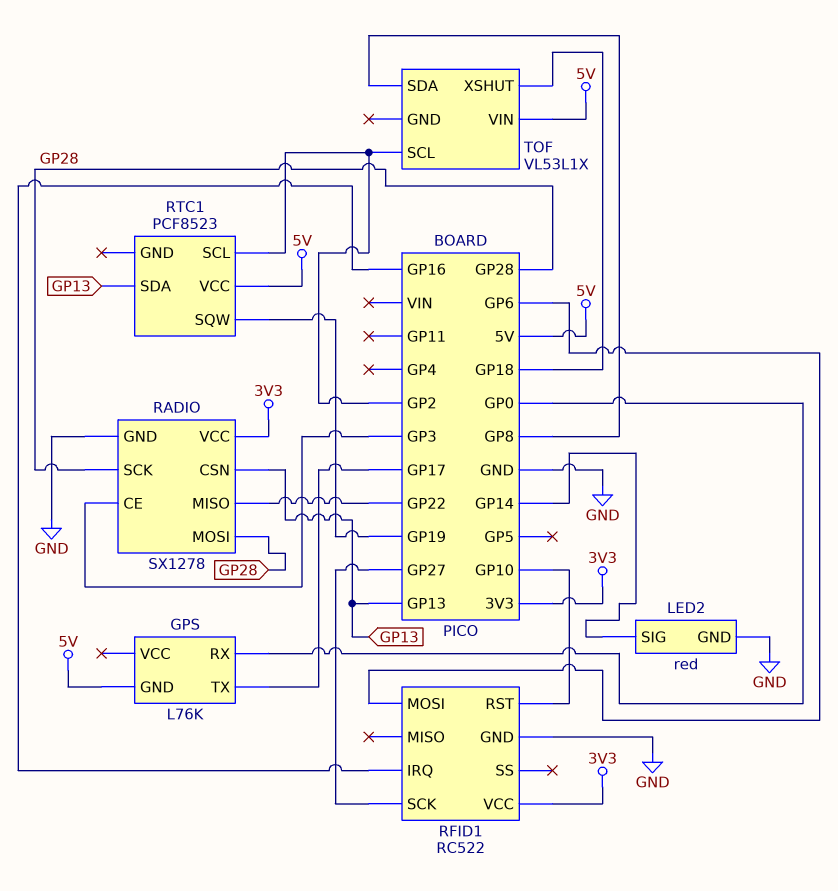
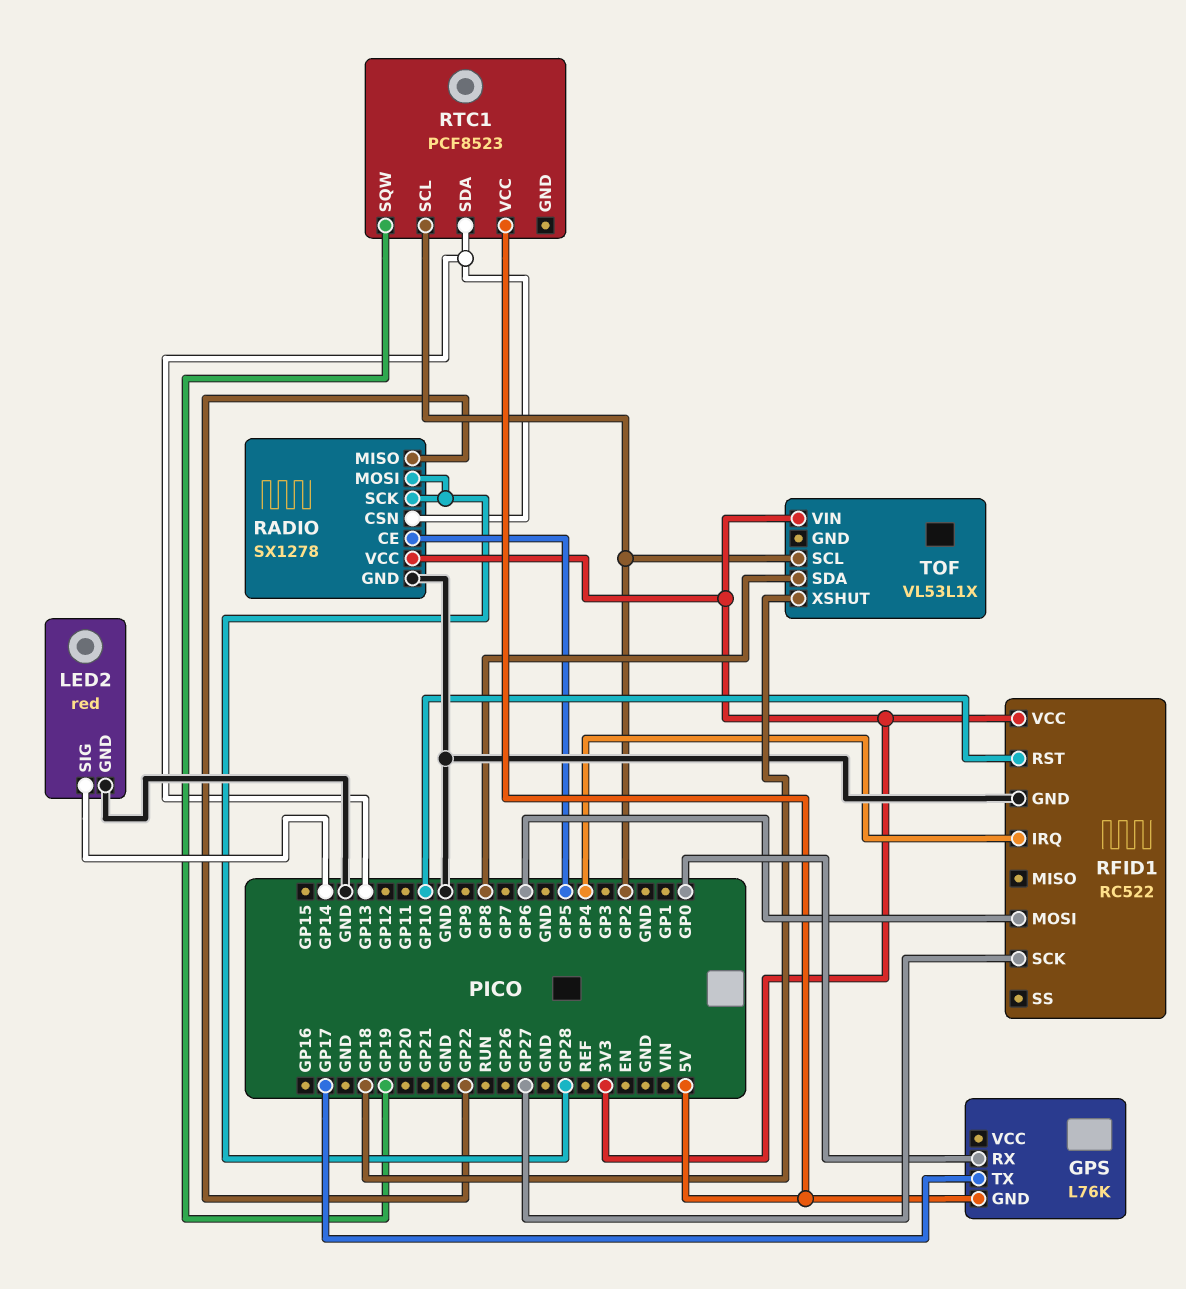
RADIO pin CE: GP3 -> GP5
RFID1 pin IRQ: GP16 -> GP4
TOF pin VIN: 5V -> 3V3

